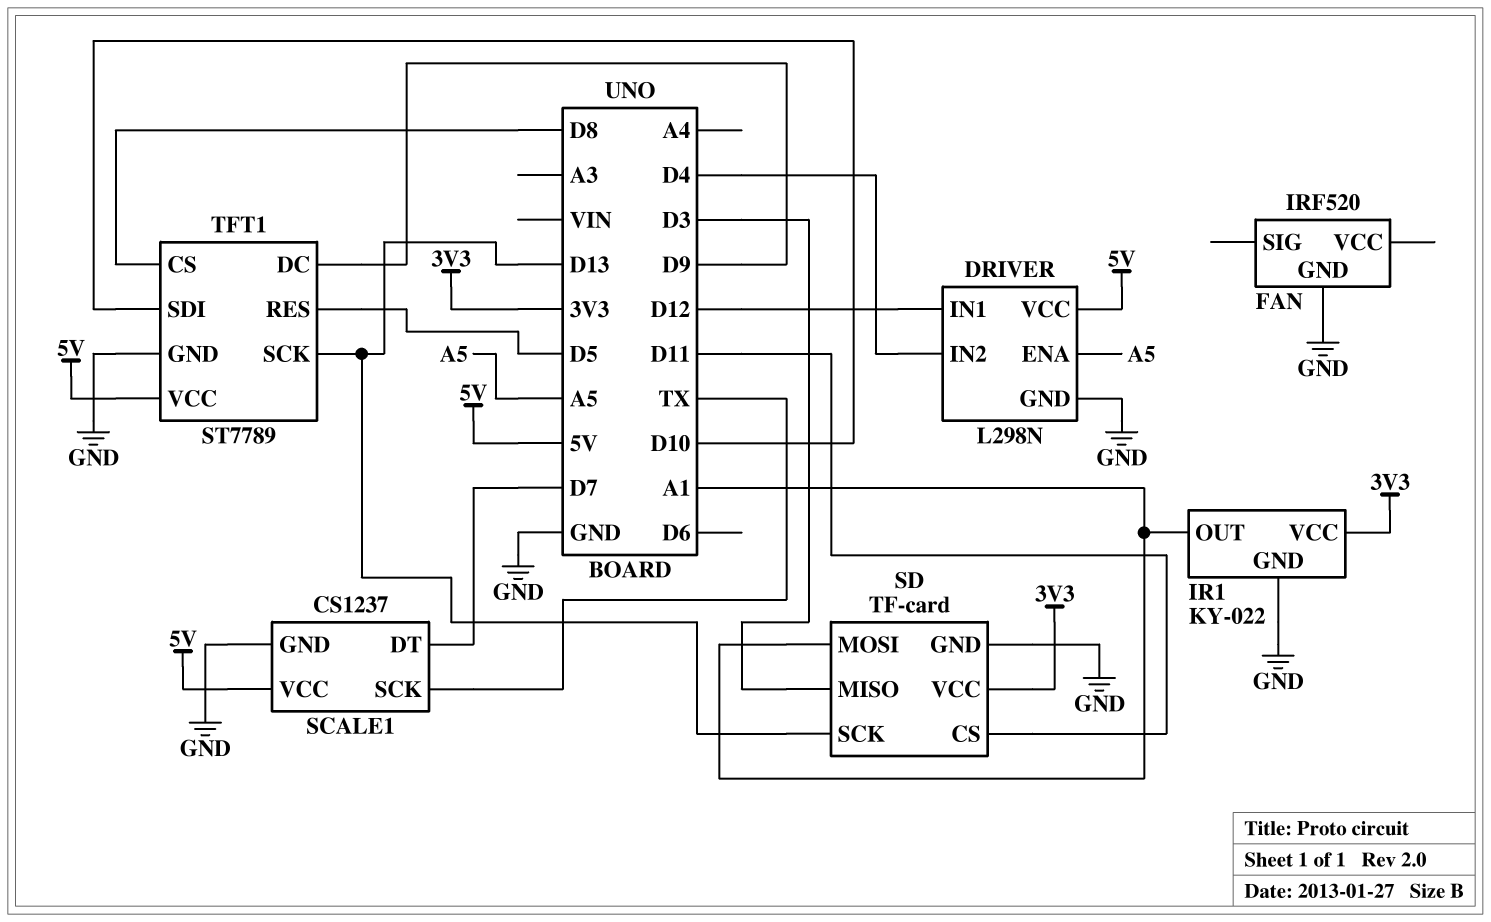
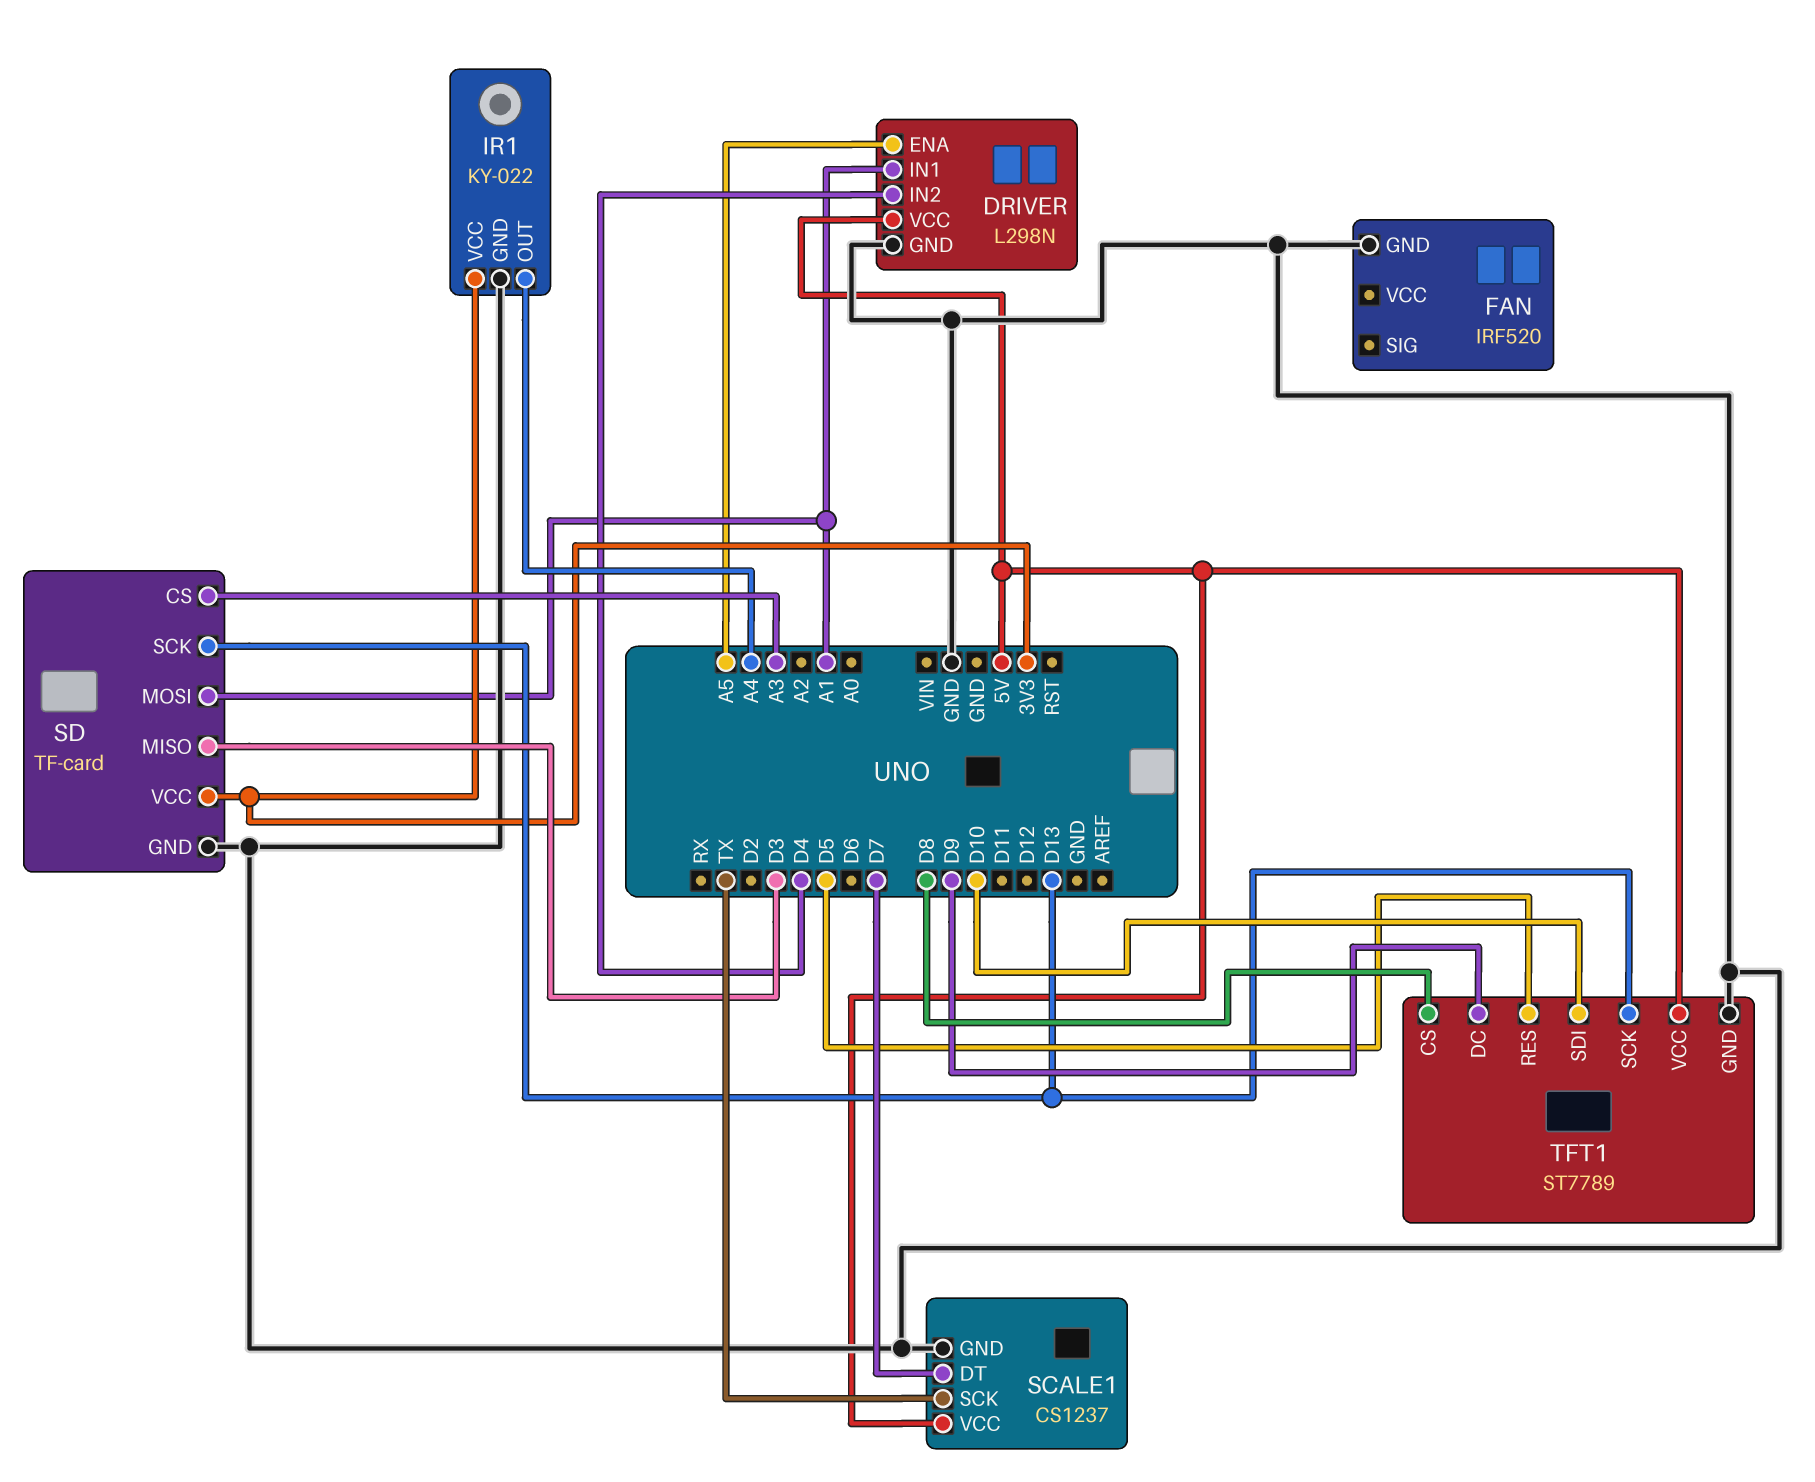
DRIVER pin IN1: D12 -> A1
IR1 pin OUT: A1 -> A4
SD pin CS: D11 -> A3

